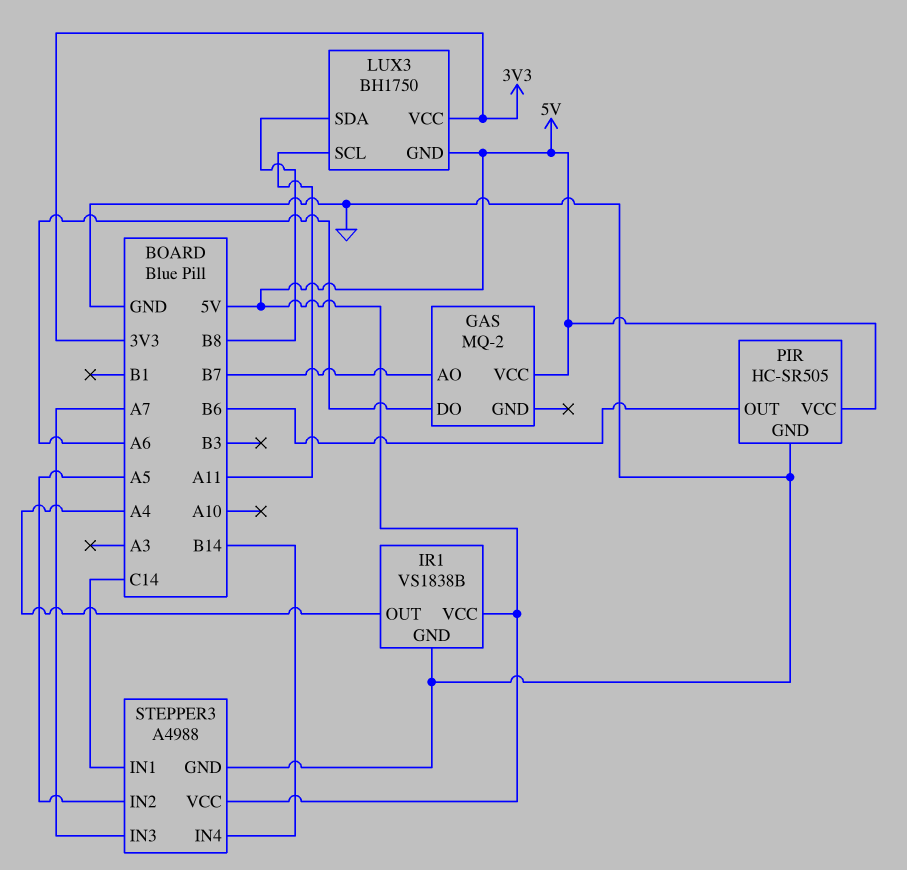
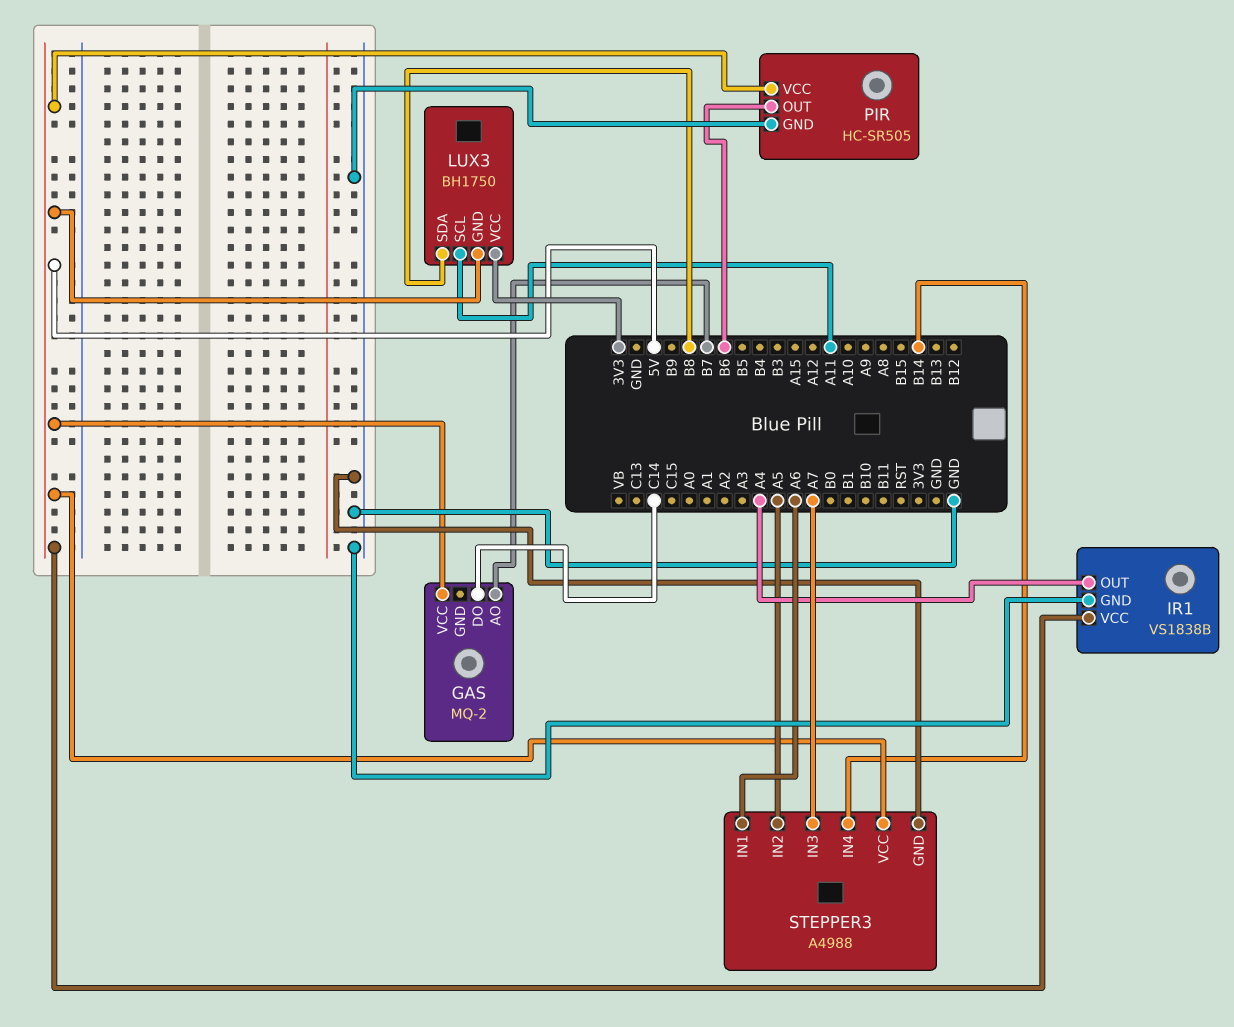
GAS pin DO: A6 -> C14
STEPPER3 pin IN1: C14 -> A6

